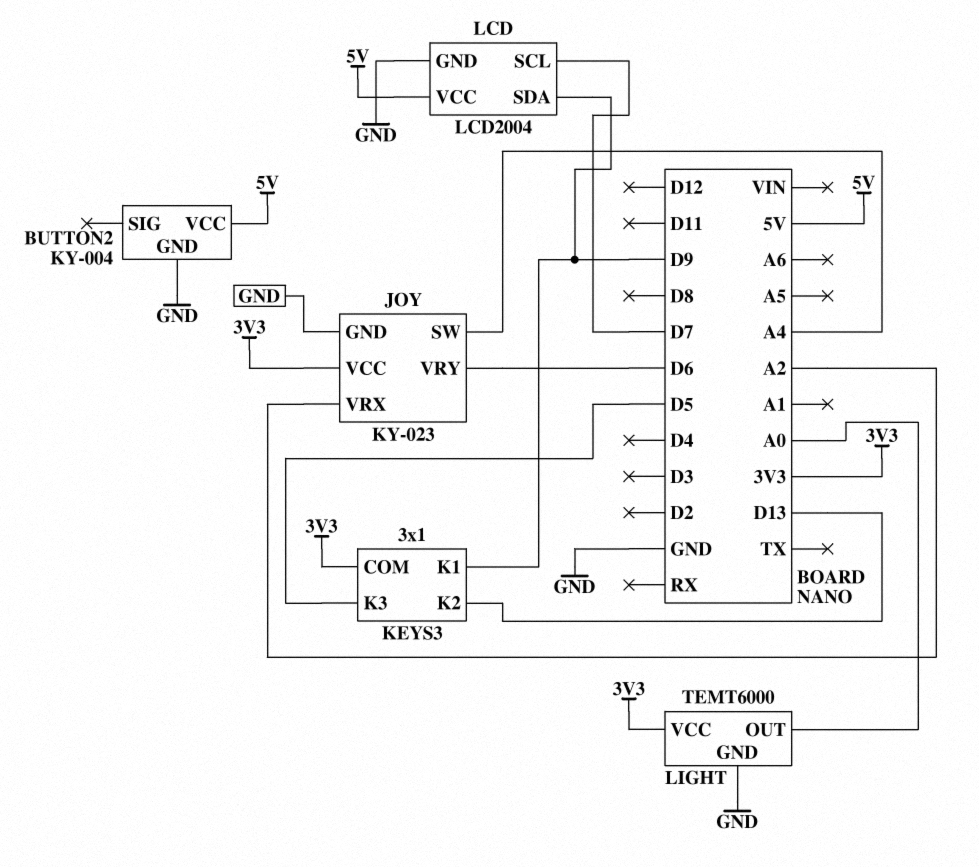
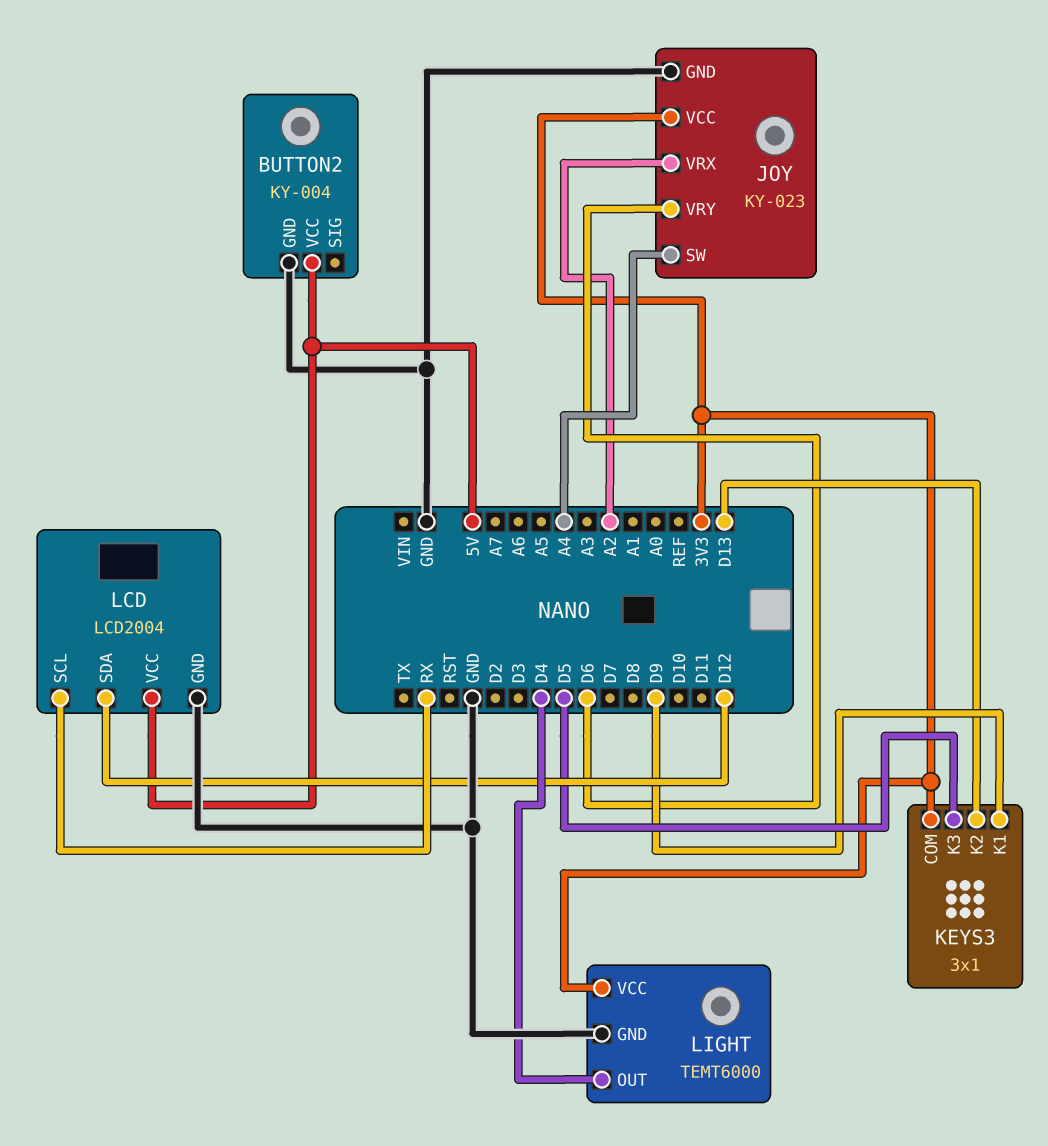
LCD pin SCL: D7 -> RX
LCD pin SDA: D9 -> D12
LIGHT pin OUT: A0 -> D4

